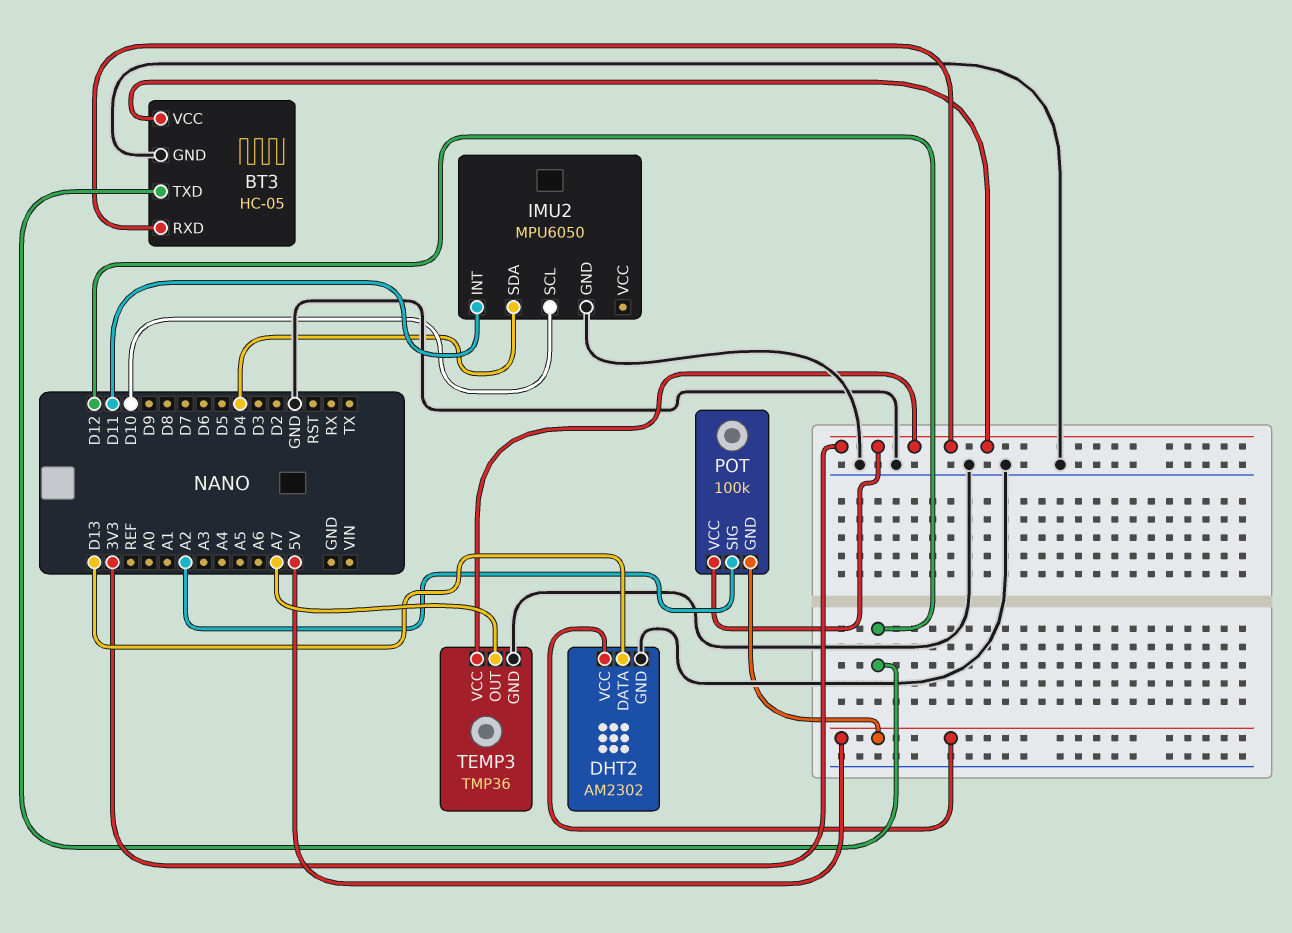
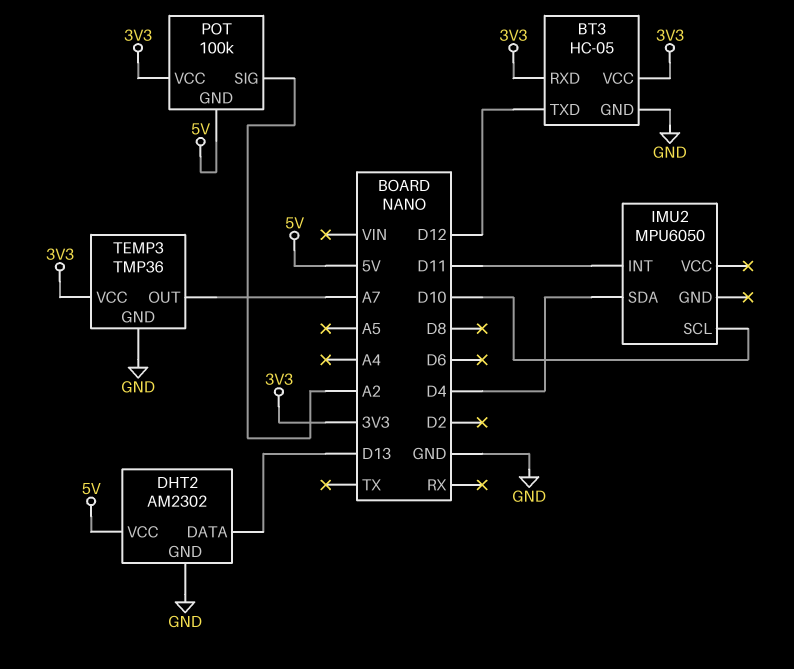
IMU2 pin GND: GND -> none

